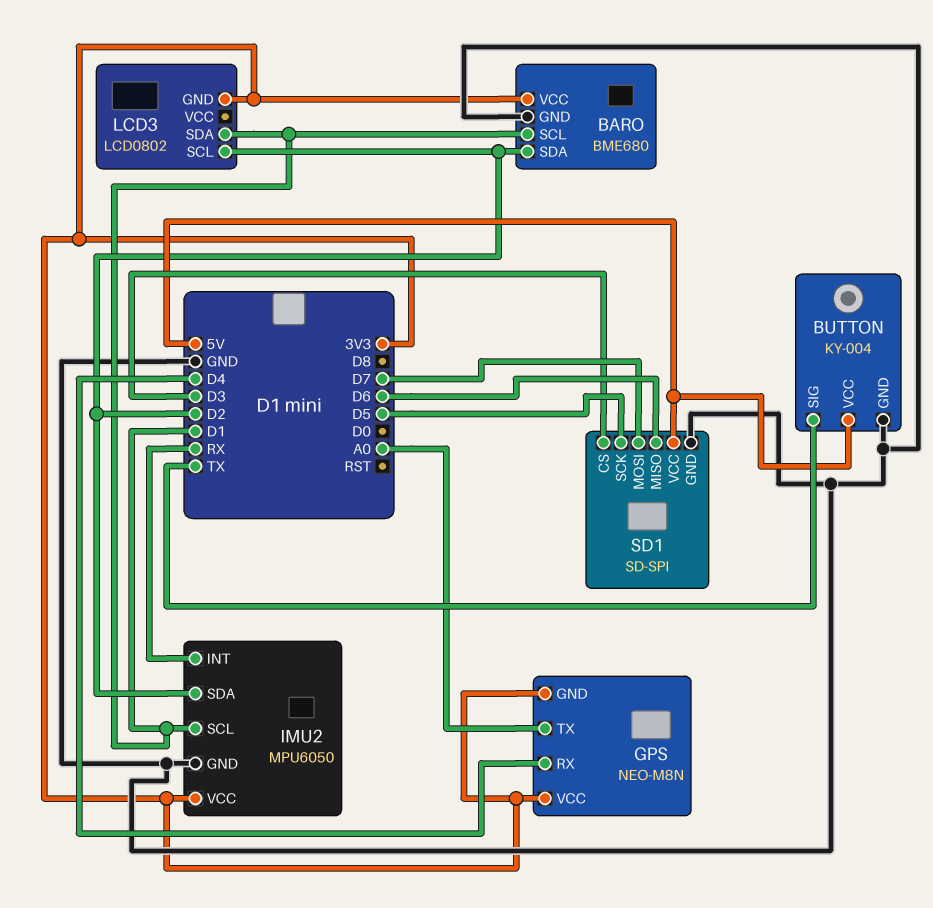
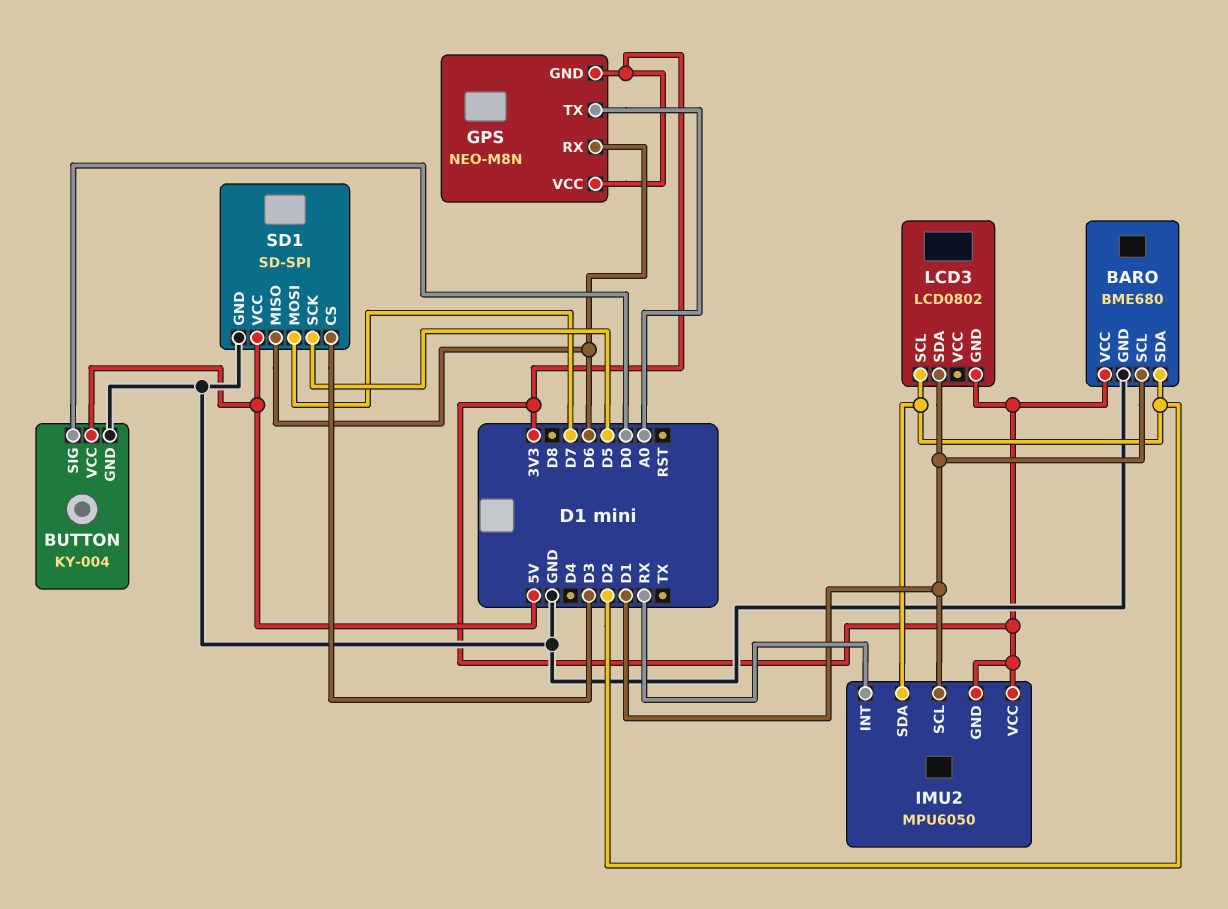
BUTTON pin SIG: TX -> D0
GPS pin RX: D4 -> D6
IMU2 pin GND: GND -> 3V3

